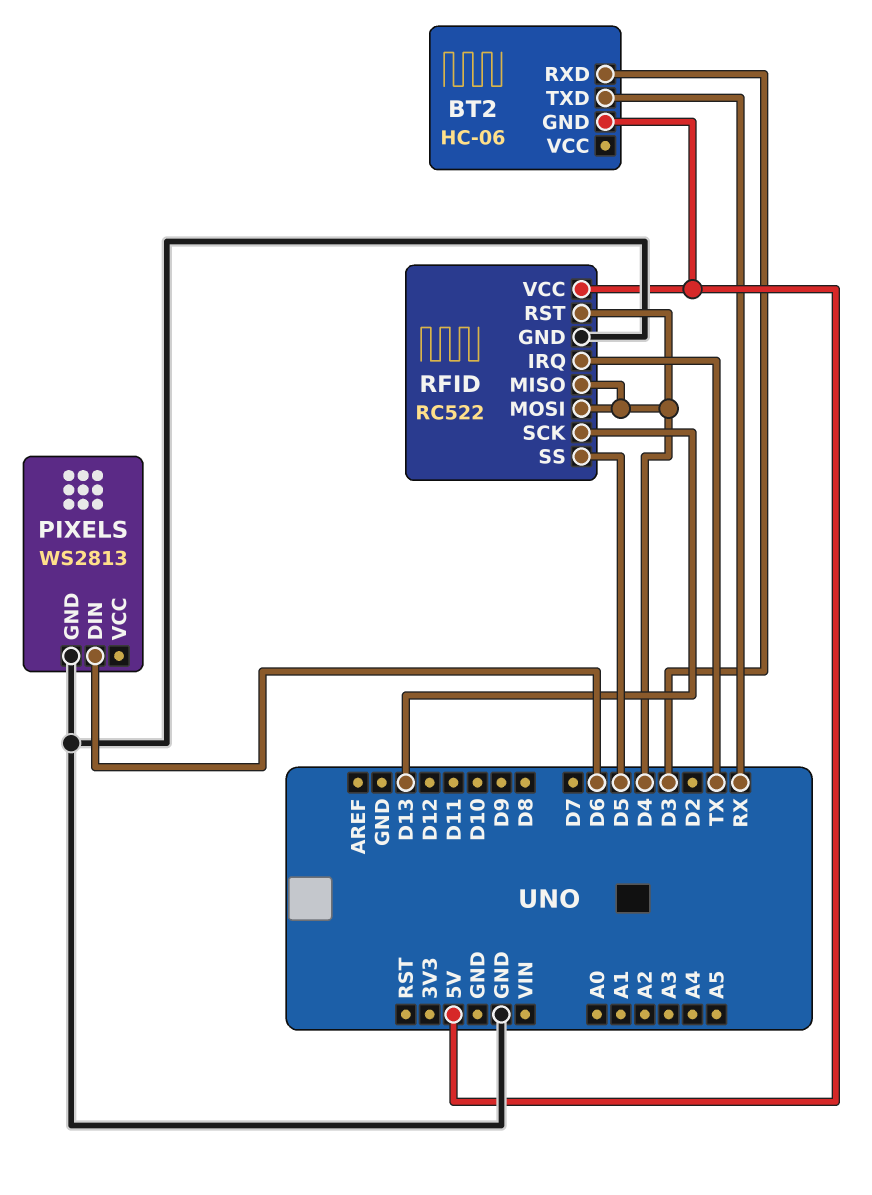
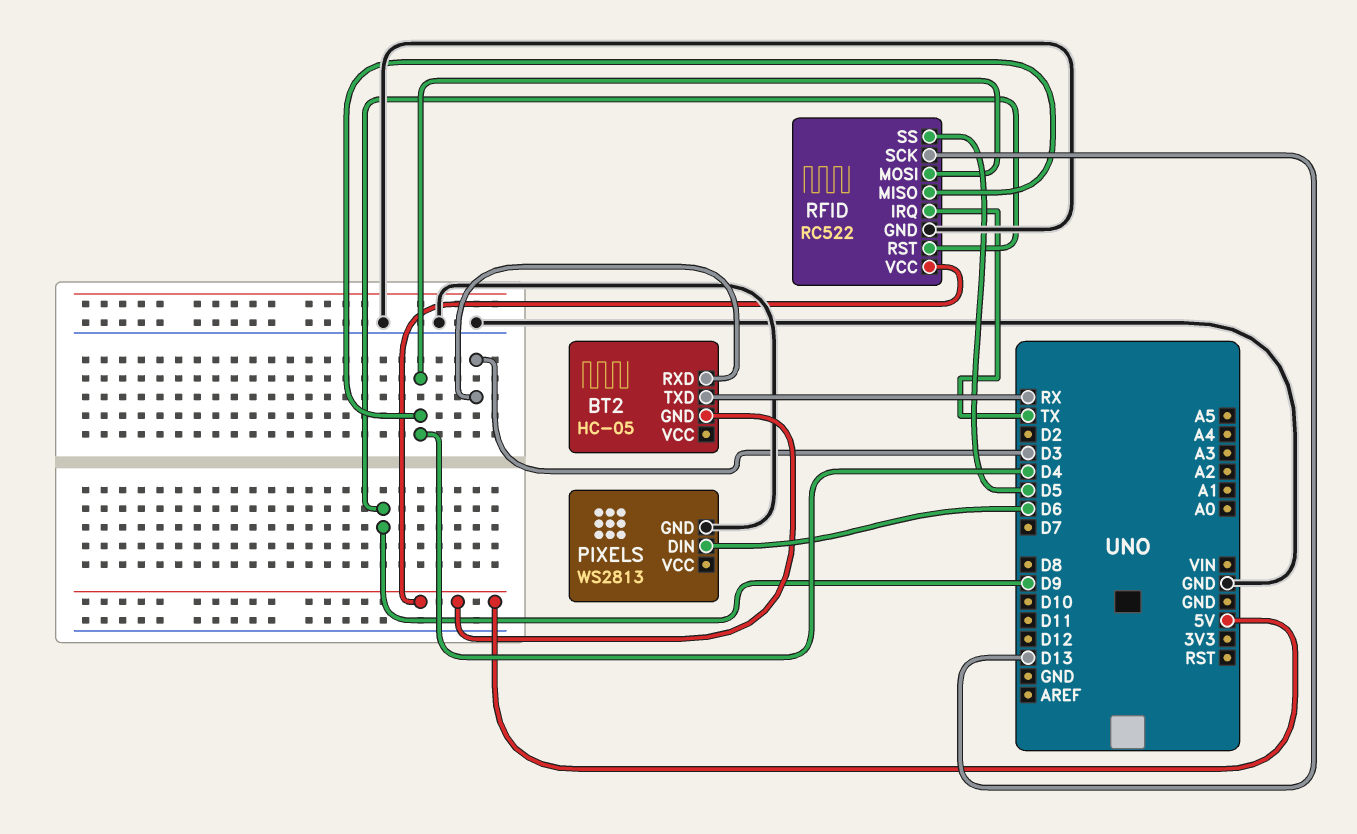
BT2: HC-06 -> HC-05
RFID pin RST: D4 -> D9

